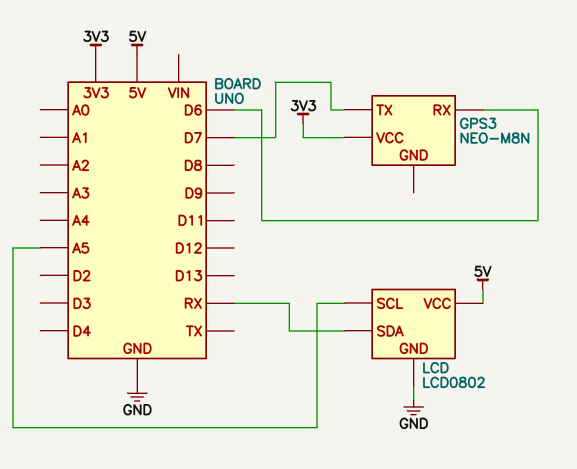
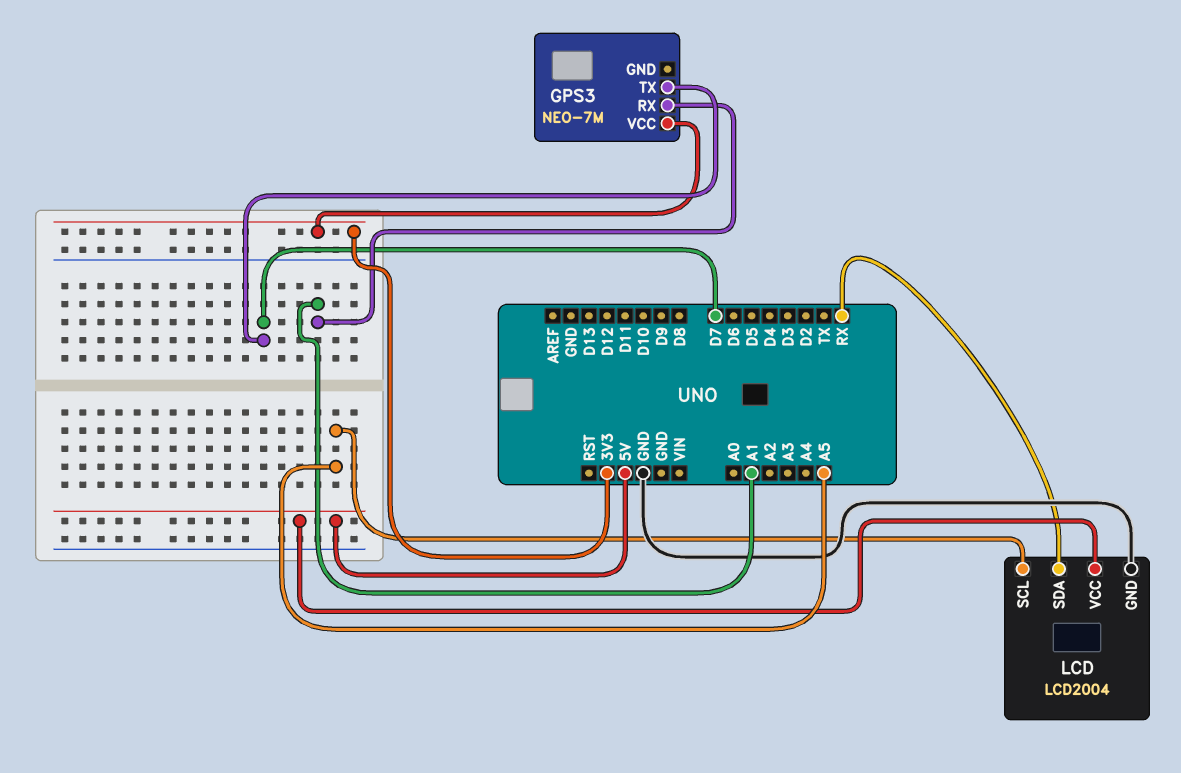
GPS3: NEO-M8N -> NEO-7M
GPS3 pin RX: D6 -> A1
LCD: LCD0802 -> LCD2004

